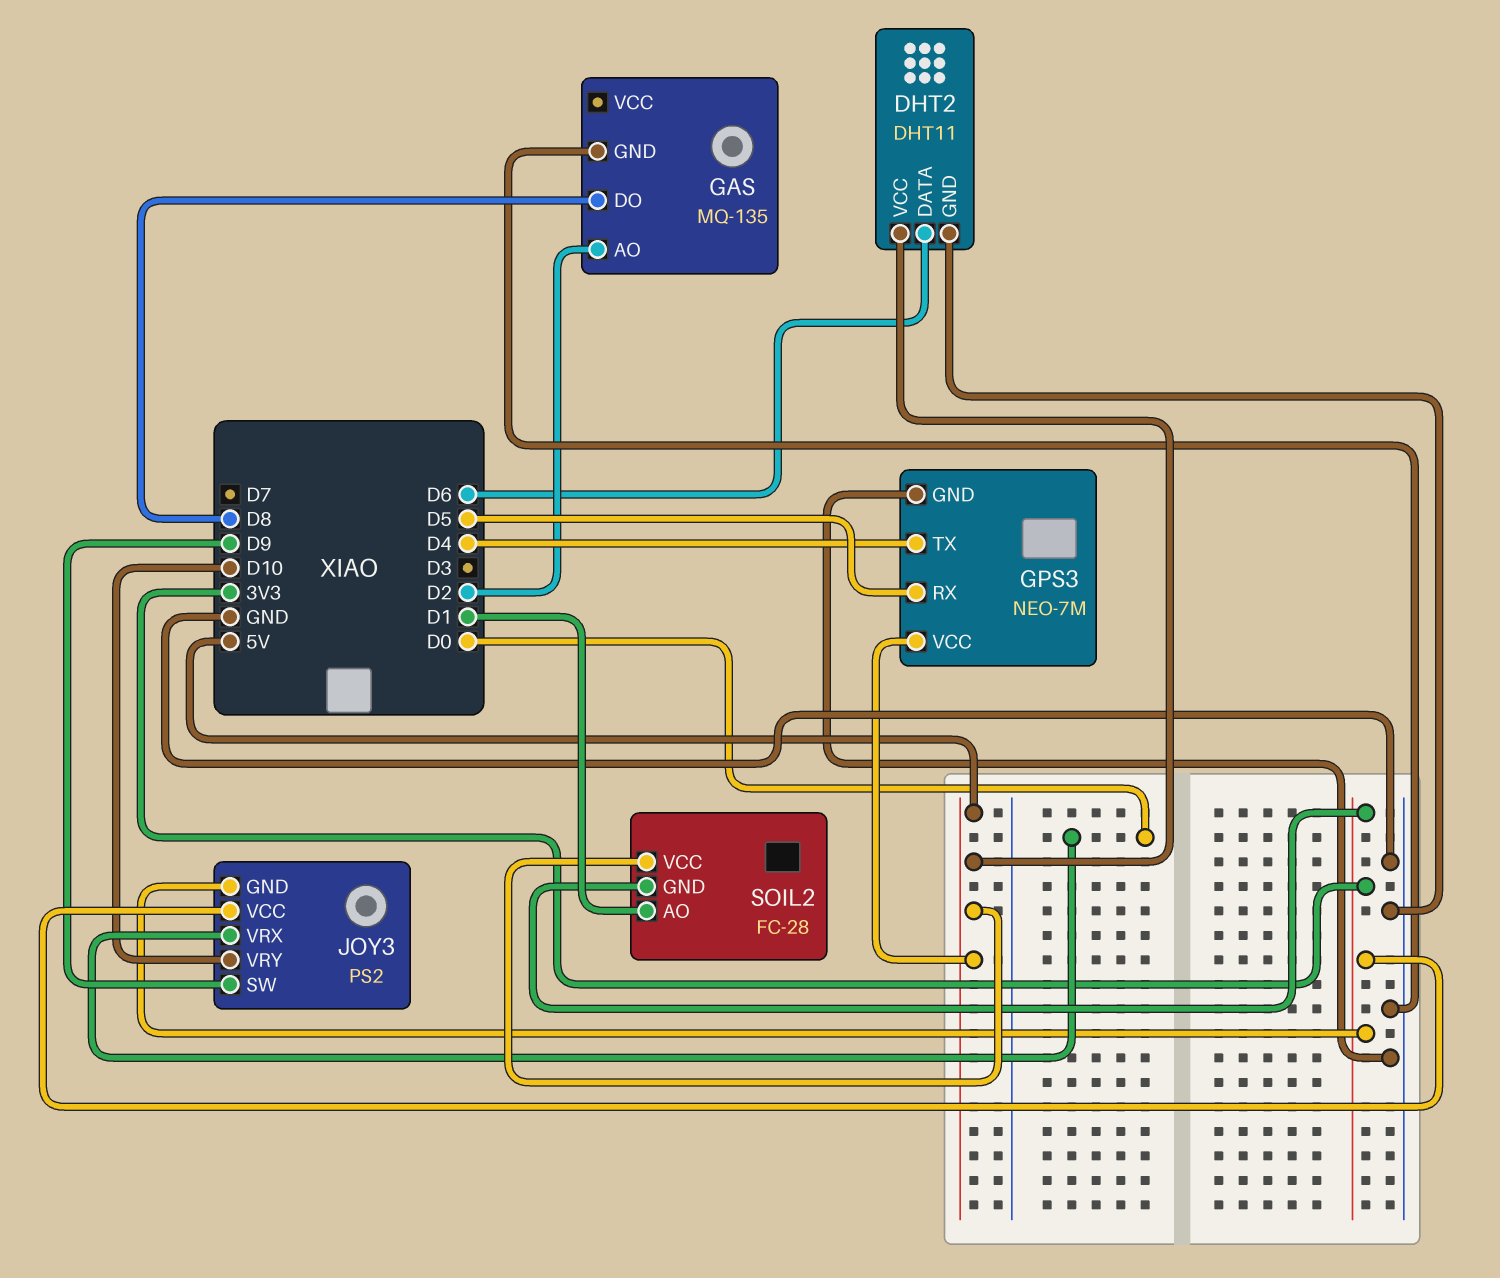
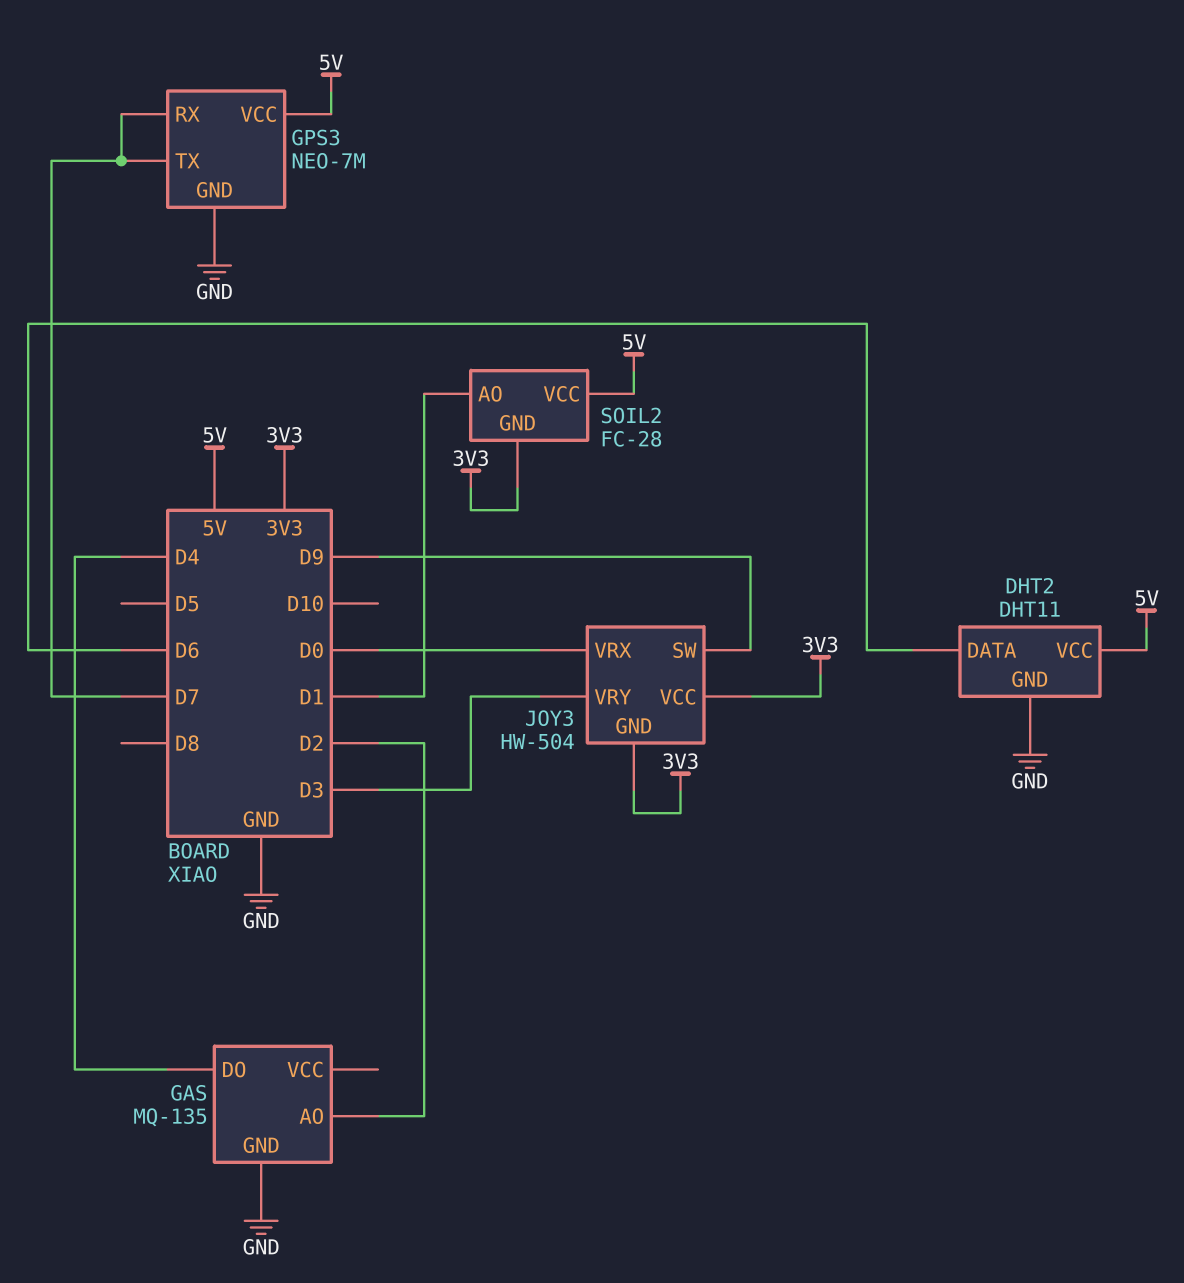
GAS pin DO: D8 -> D4
GPS3 pin RX: D5 -> D7
GPS3 pin TX: D4 -> D7
JOY3: PS2 -> HW-504
JOY3 pin VRY: D10 -> D3

